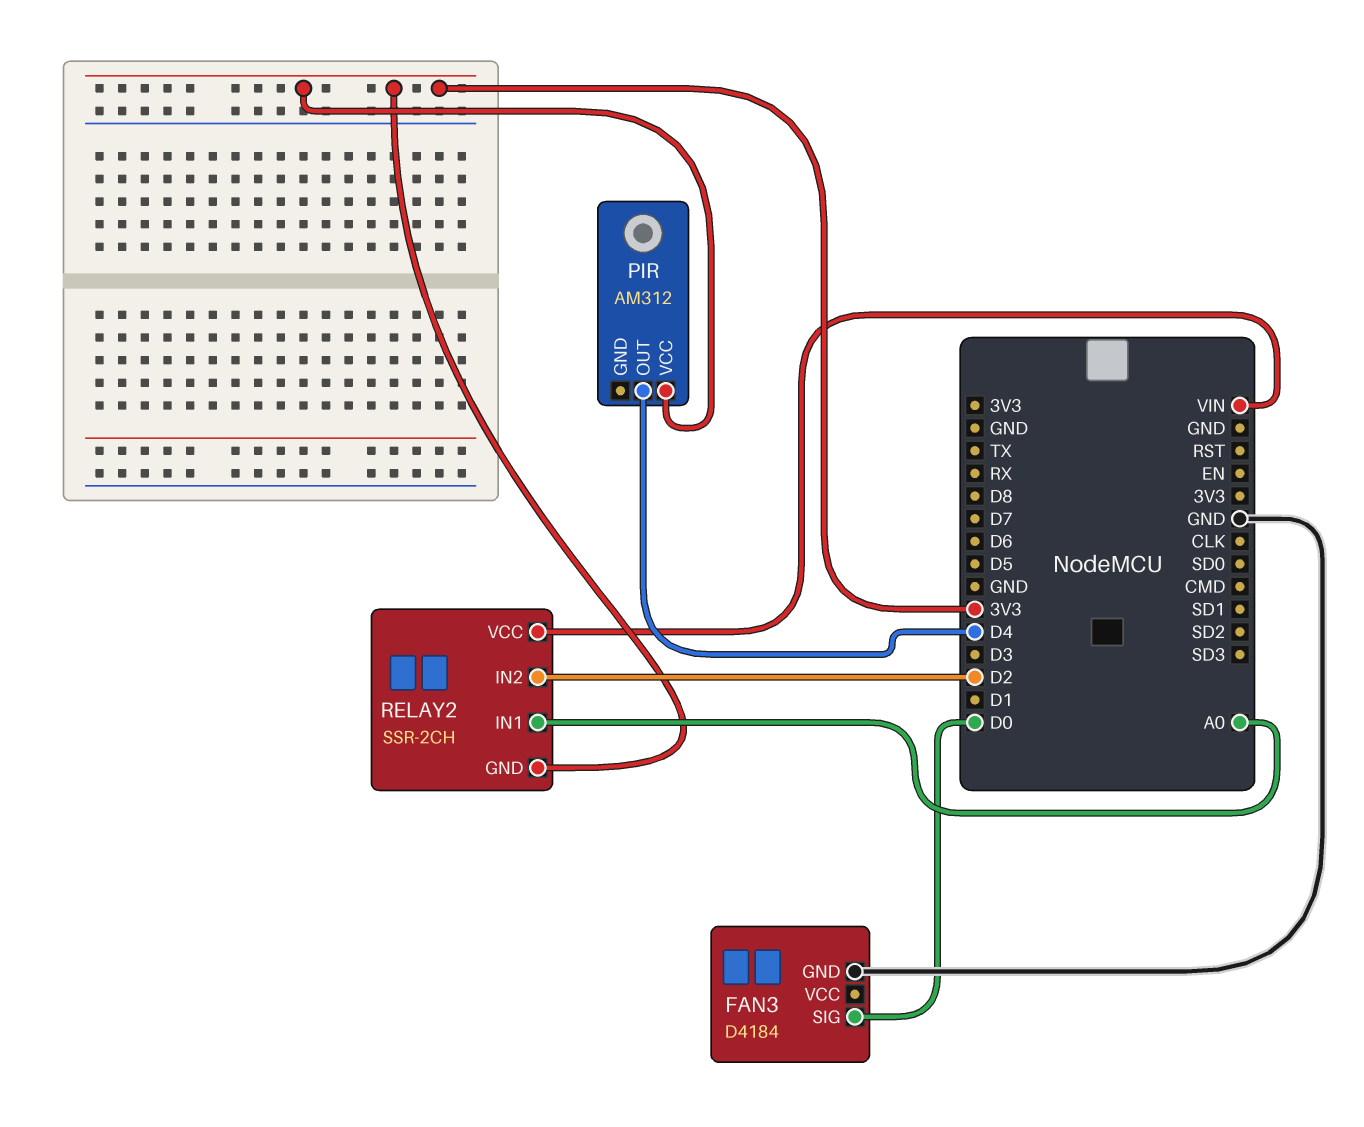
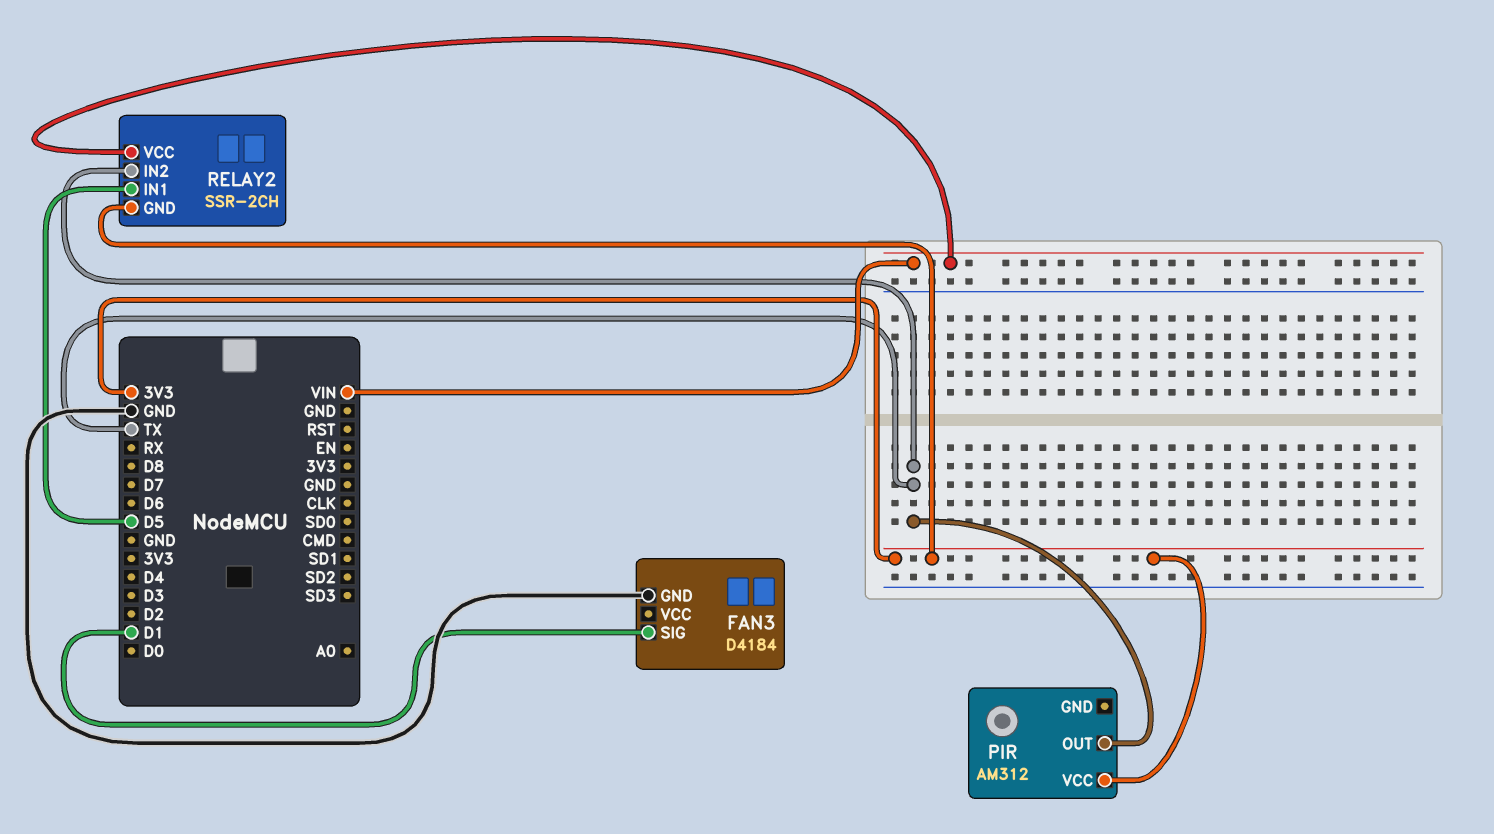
FAN3 pin SIG: D0 -> D1
PIR pin OUT: D4 -> TX
RELAY2 pin IN1: A0 -> D5
RELAY2 pin IN2: D2 -> TX

